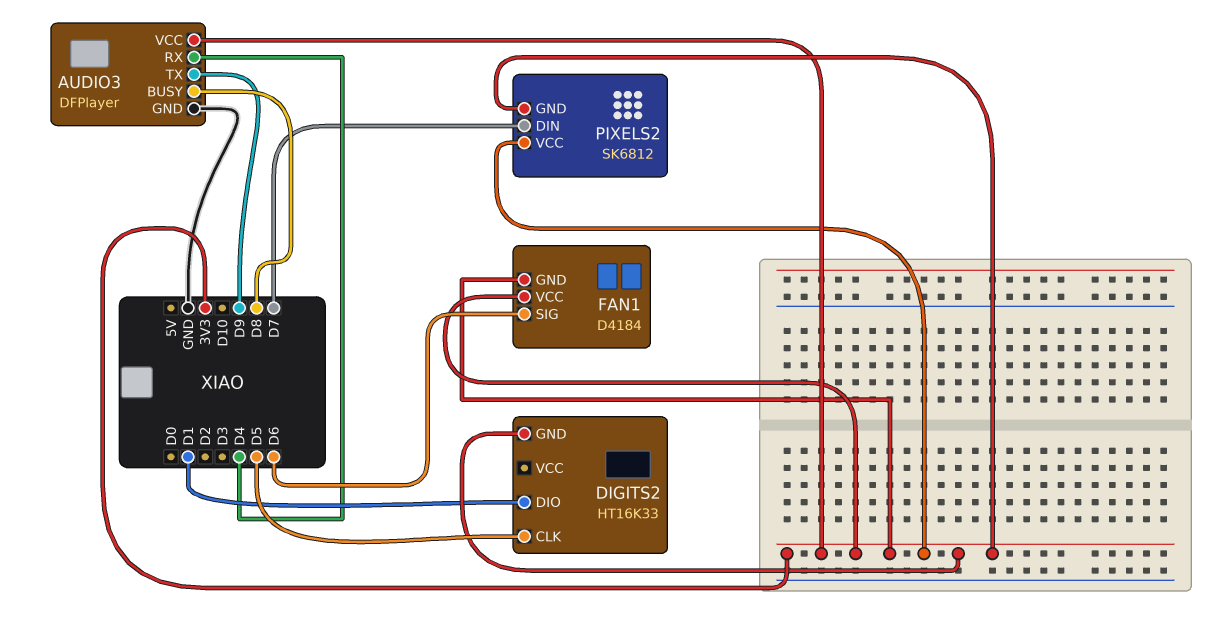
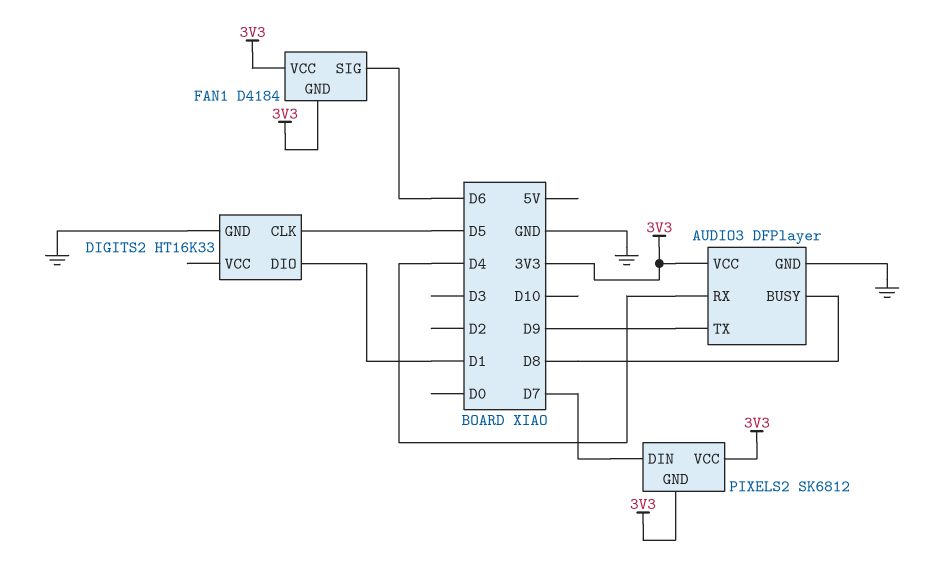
DIGITS2 pin GND: 3V3 -> GND

